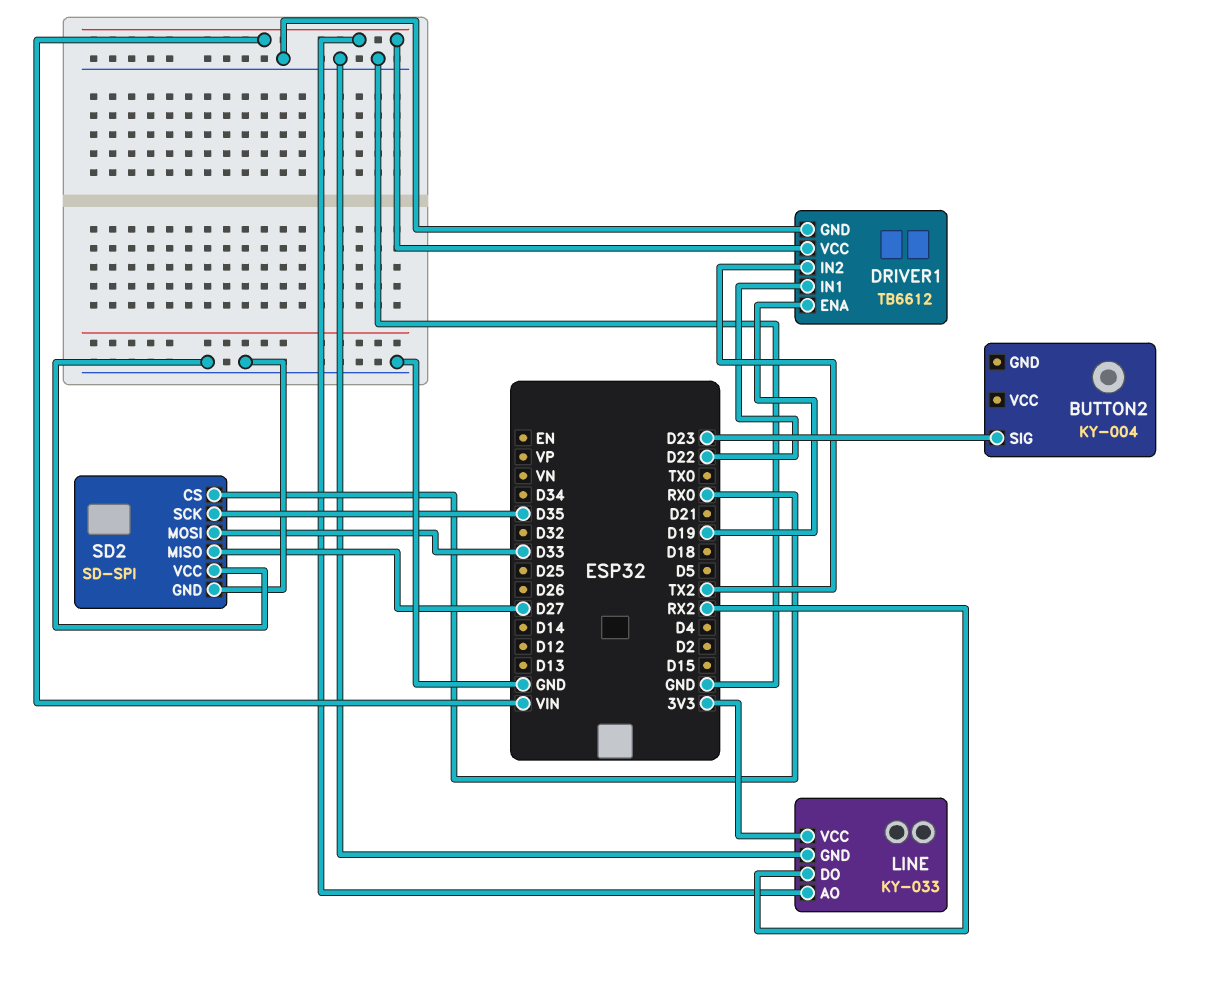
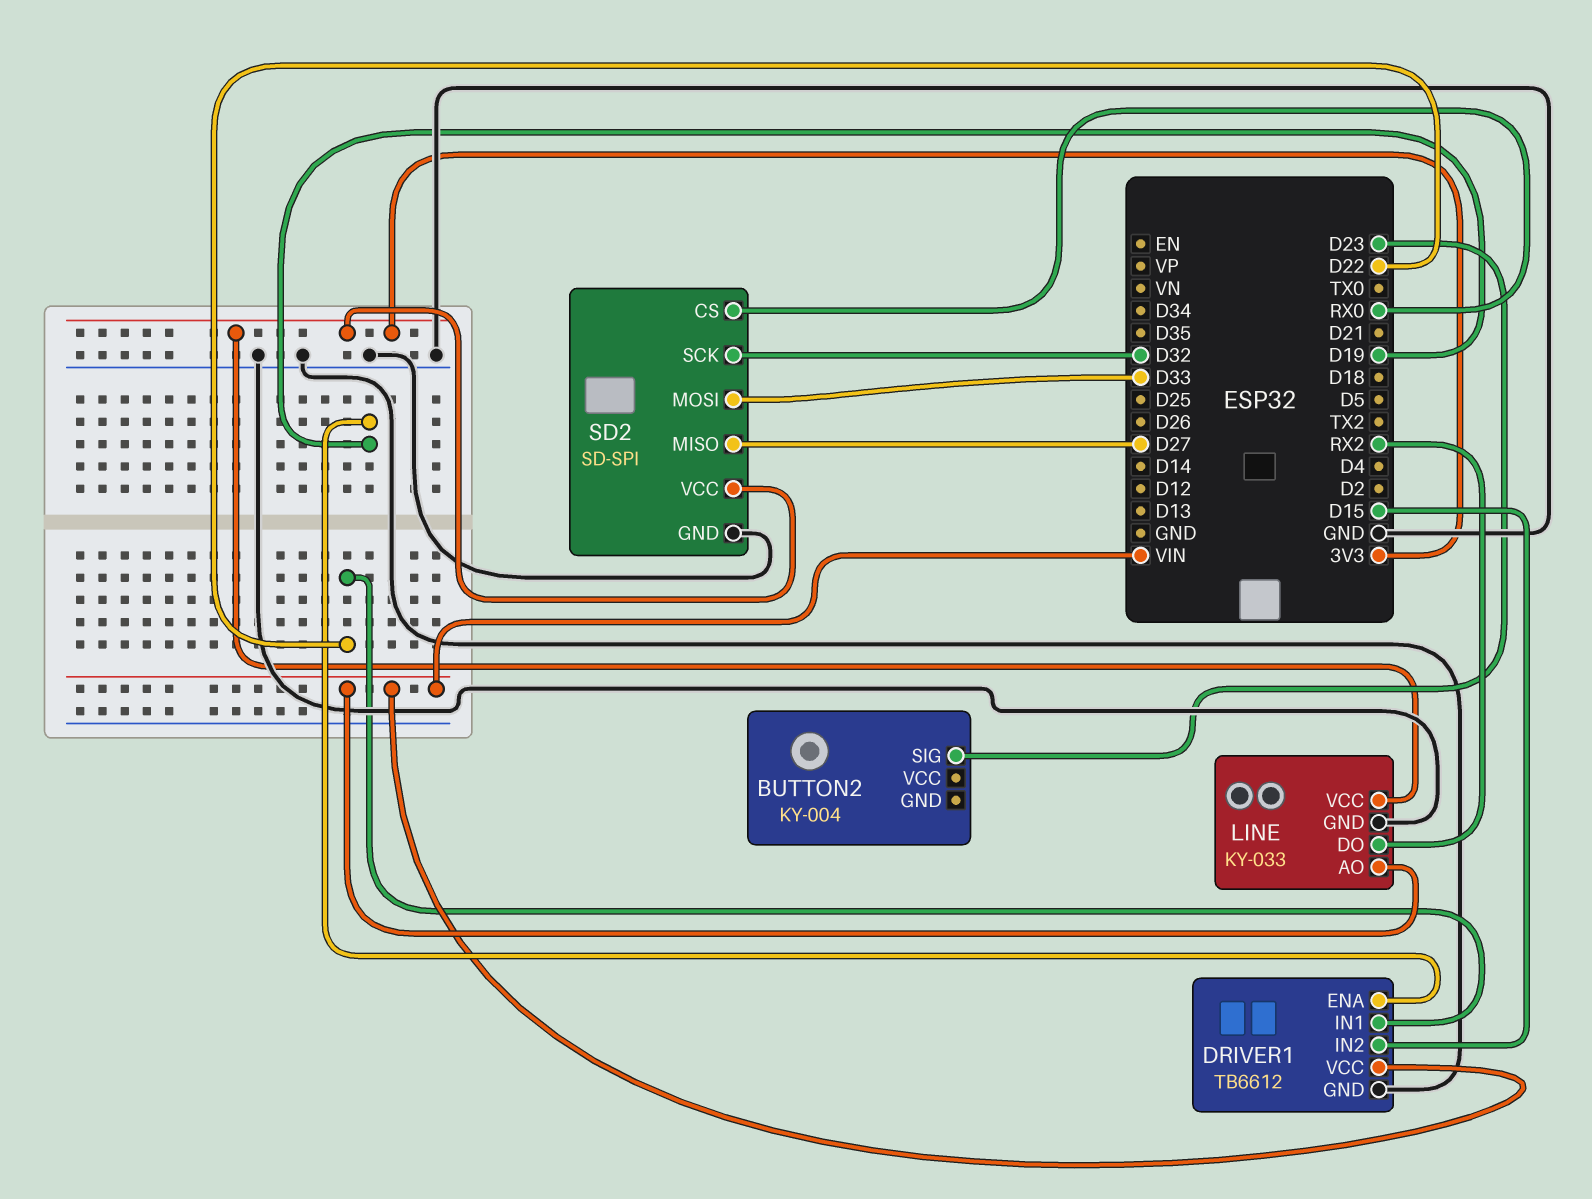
DRIVER1 pin IN2: TX2 -> D15
SD2 pin SCK: D35 -> D32
SD2 pin VCC: GND -> 3V3

